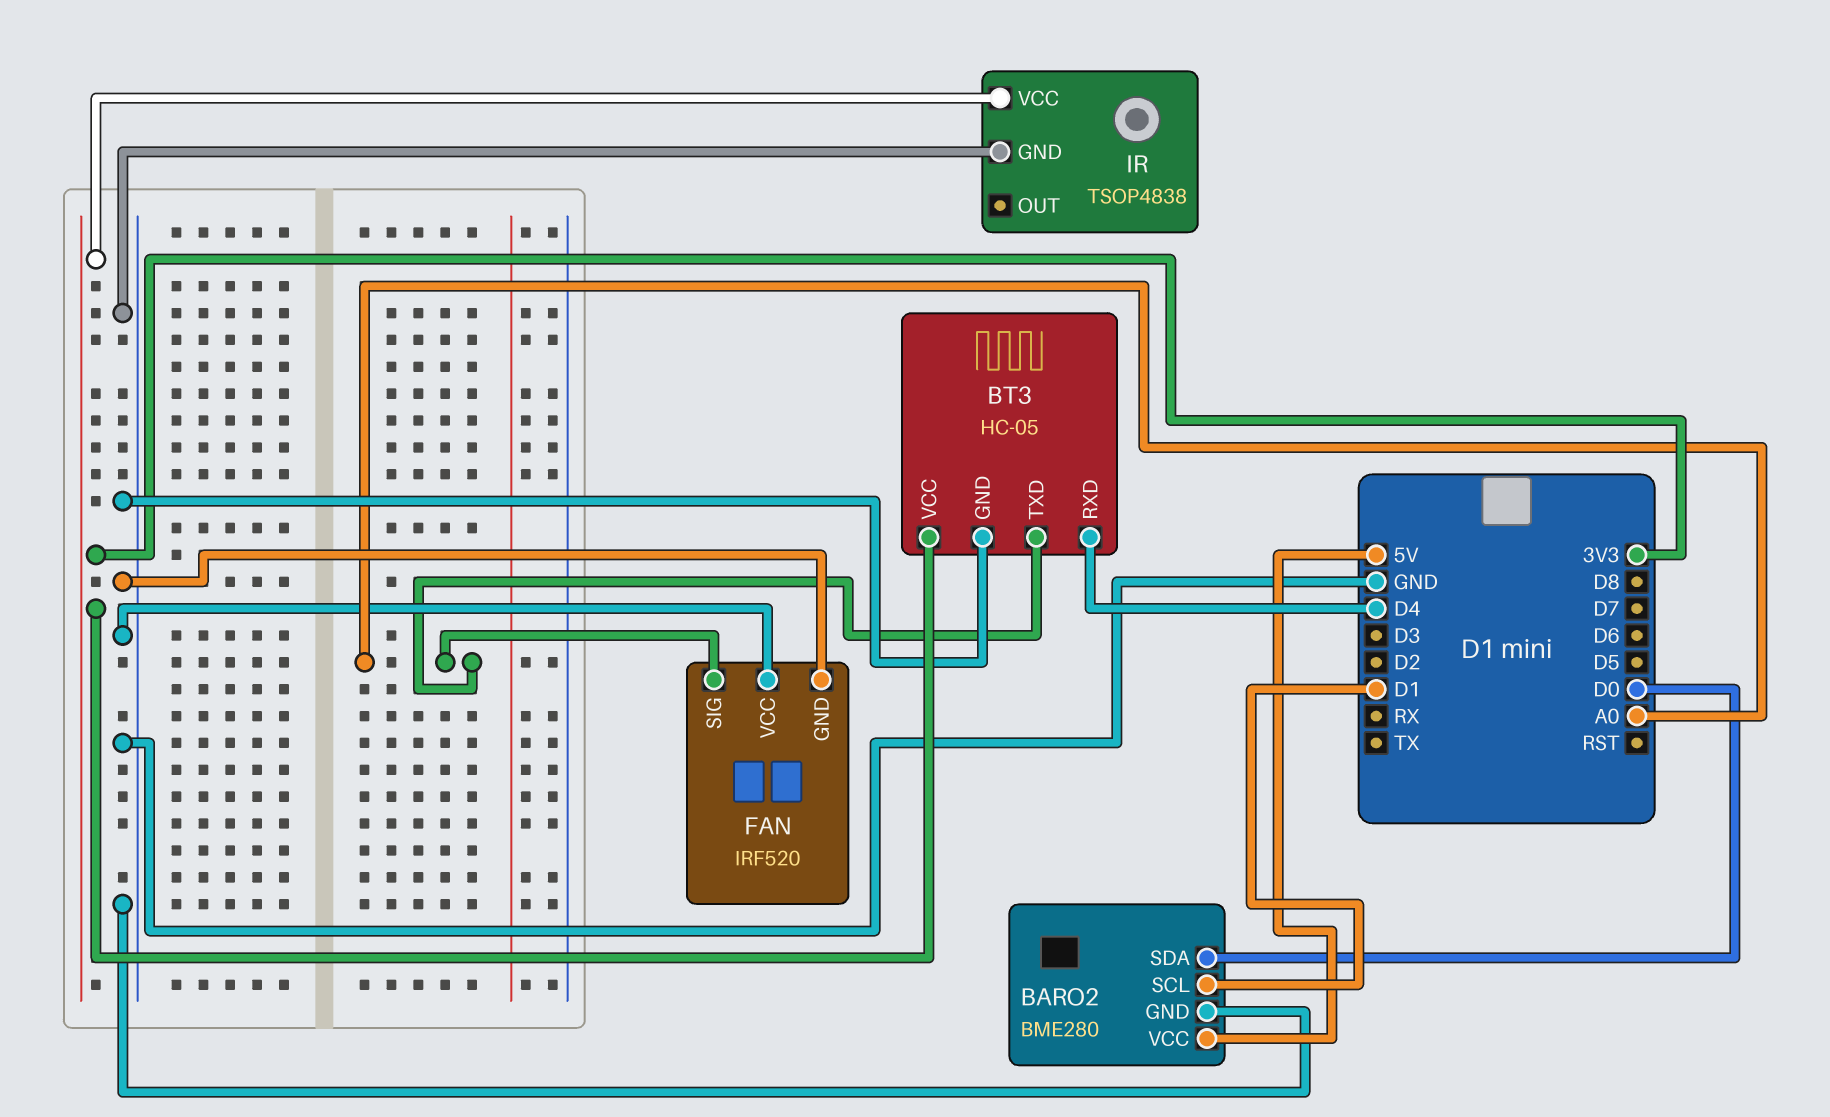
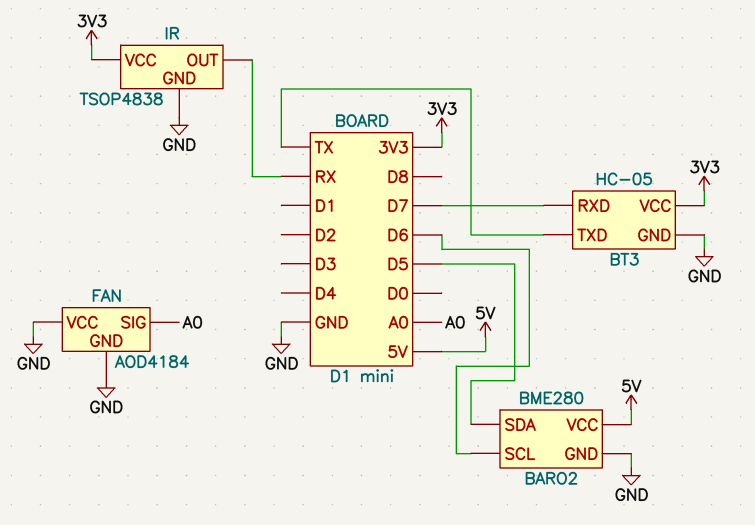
BARO2 pin SCL: D1 -> D6
BARO2 pin SDA: D0 -> D5
BT3 pin RXD: D4 -> D7
BT3 pin TXD: A0 -> TX
FAN: IRF520 -> AOD4184
IR pin OUT: none -> RX

